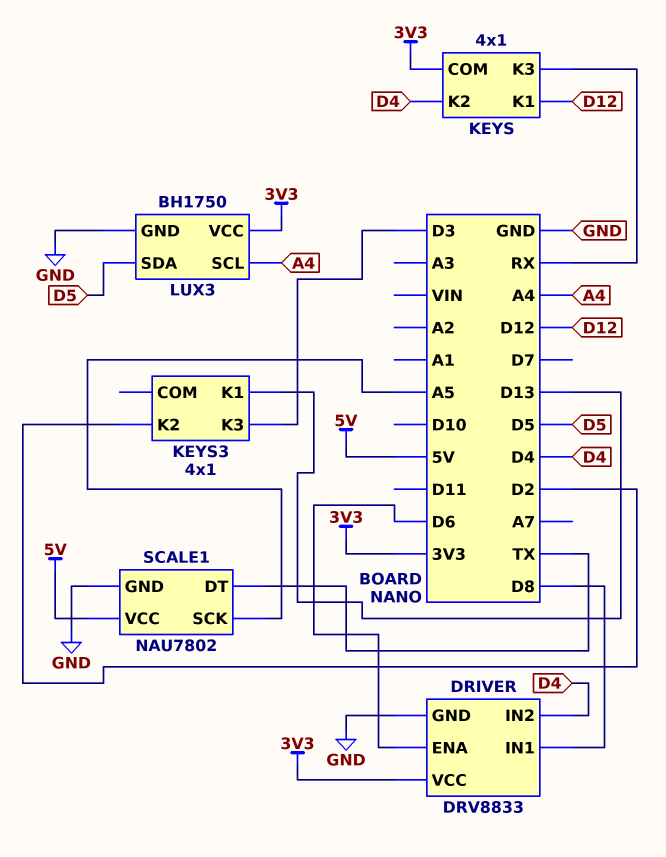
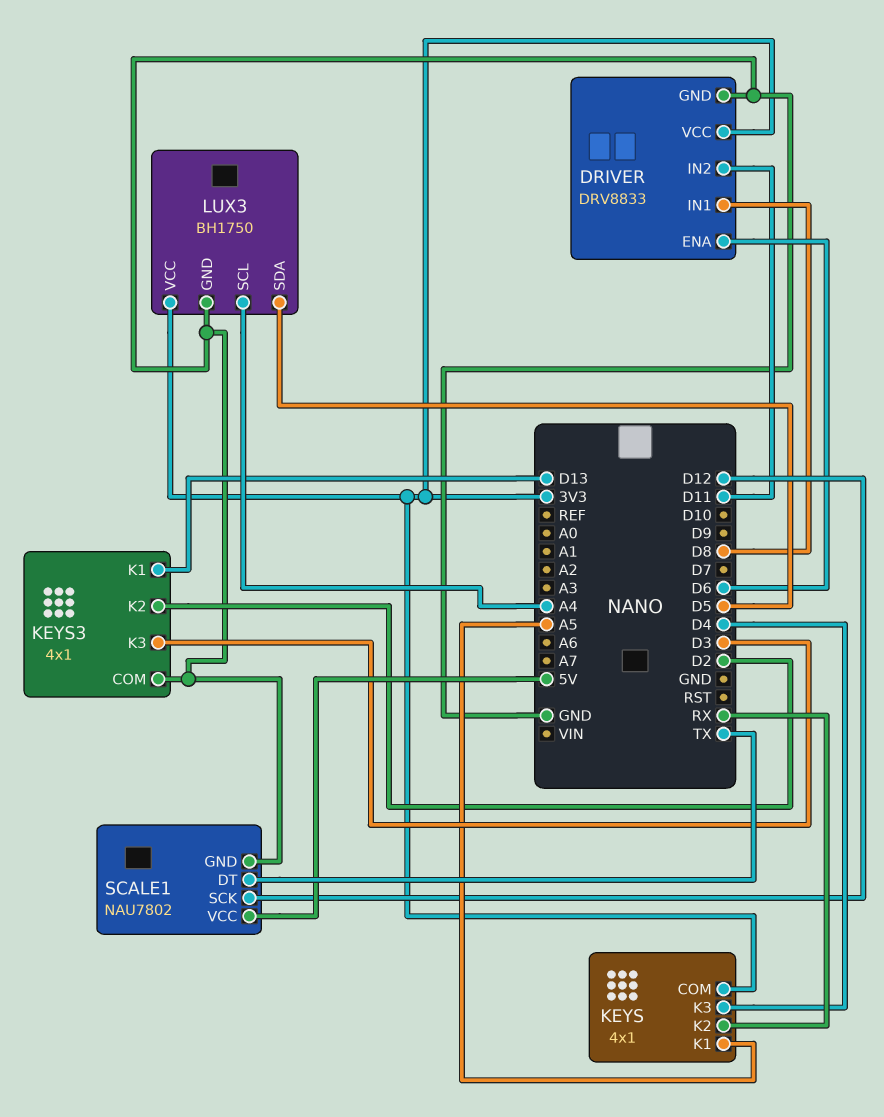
DRIVER pin IN2: D4 -> D11
KEYS pin K1: D12 -> A5
KEYS pin K2: D4 -> RX
KEYS pin K3: RX -> D4
KEYS3 pin COM: none -> GND
SCALE1 pin SCK: A5 -> D12

